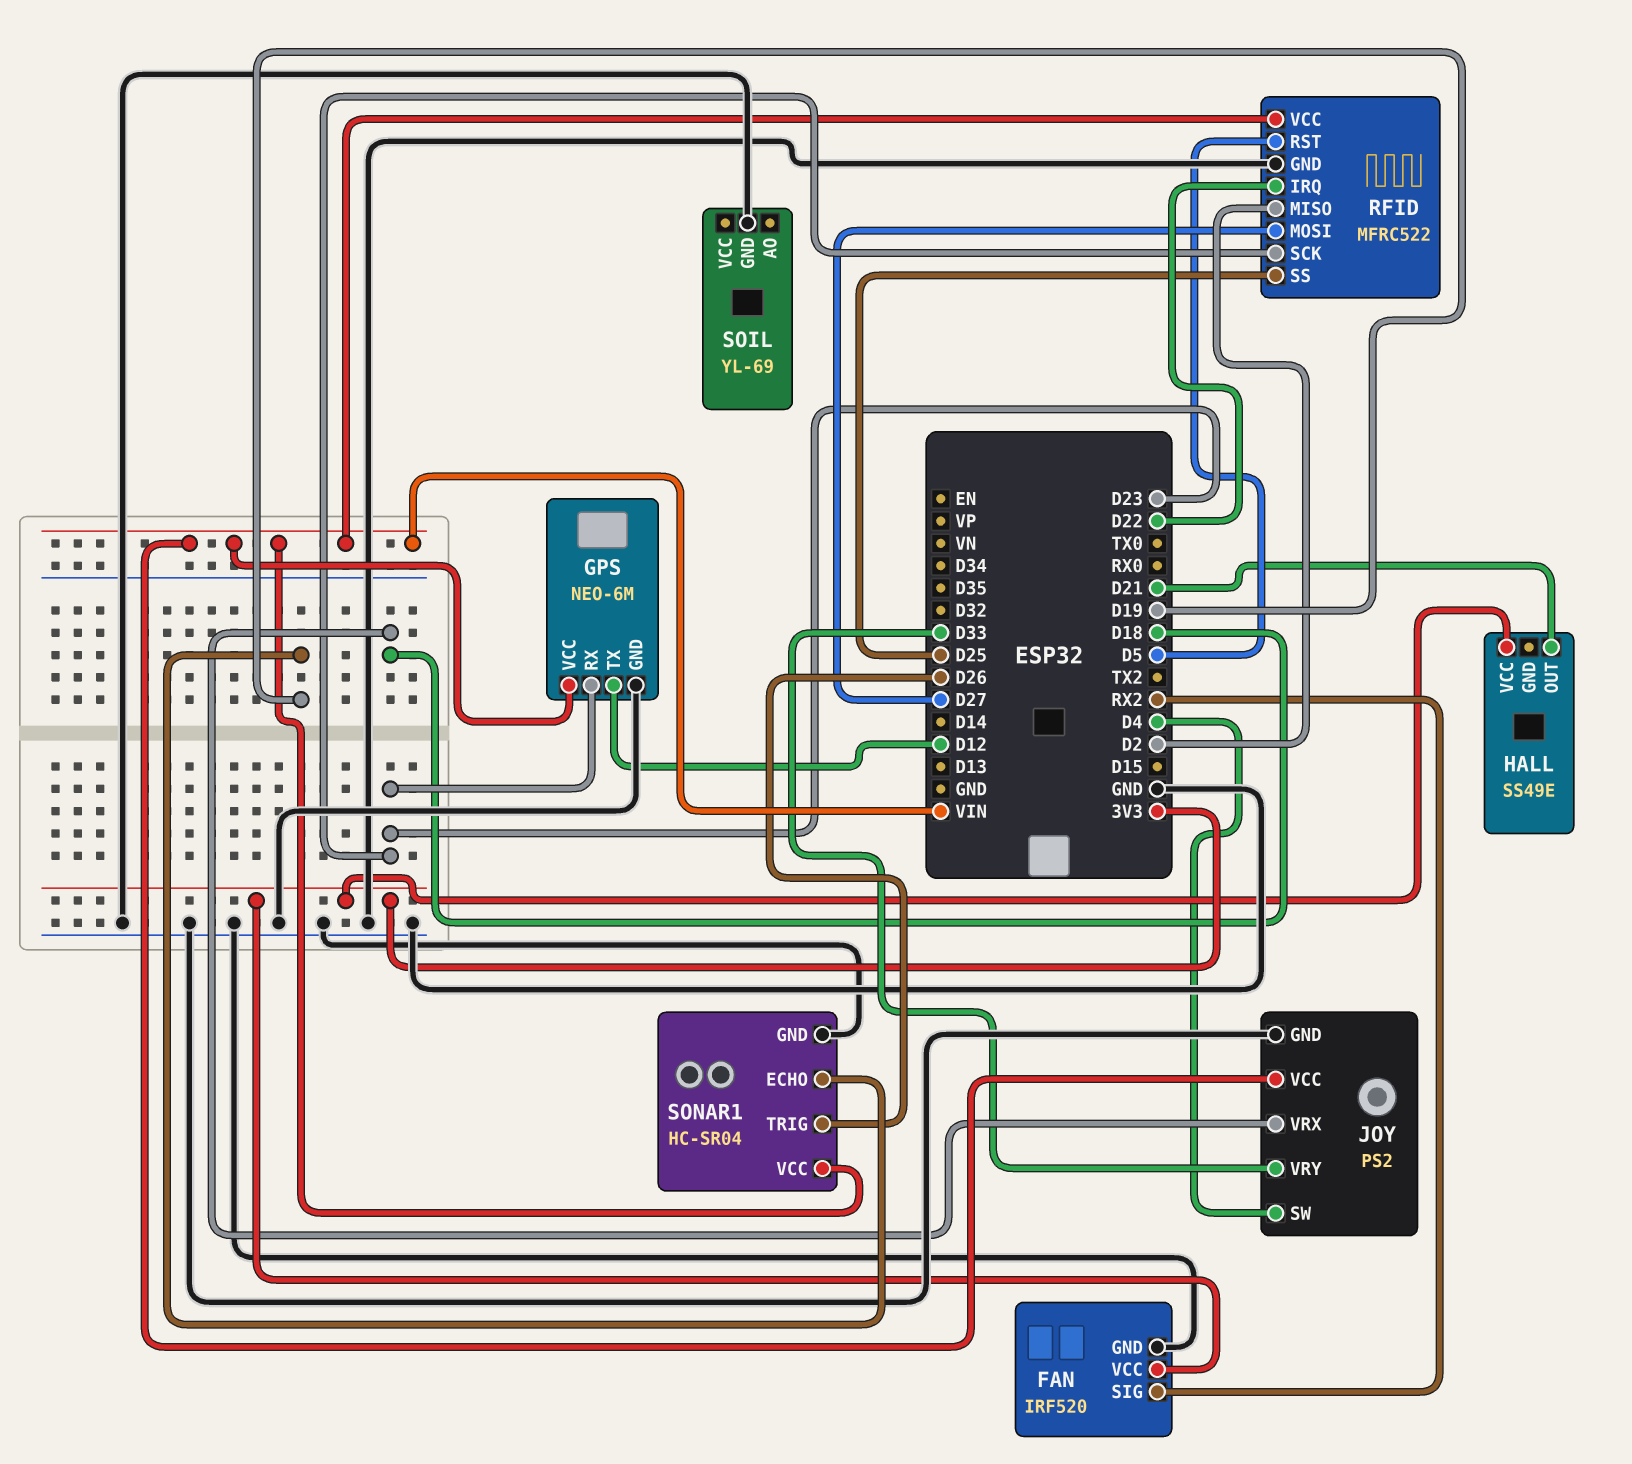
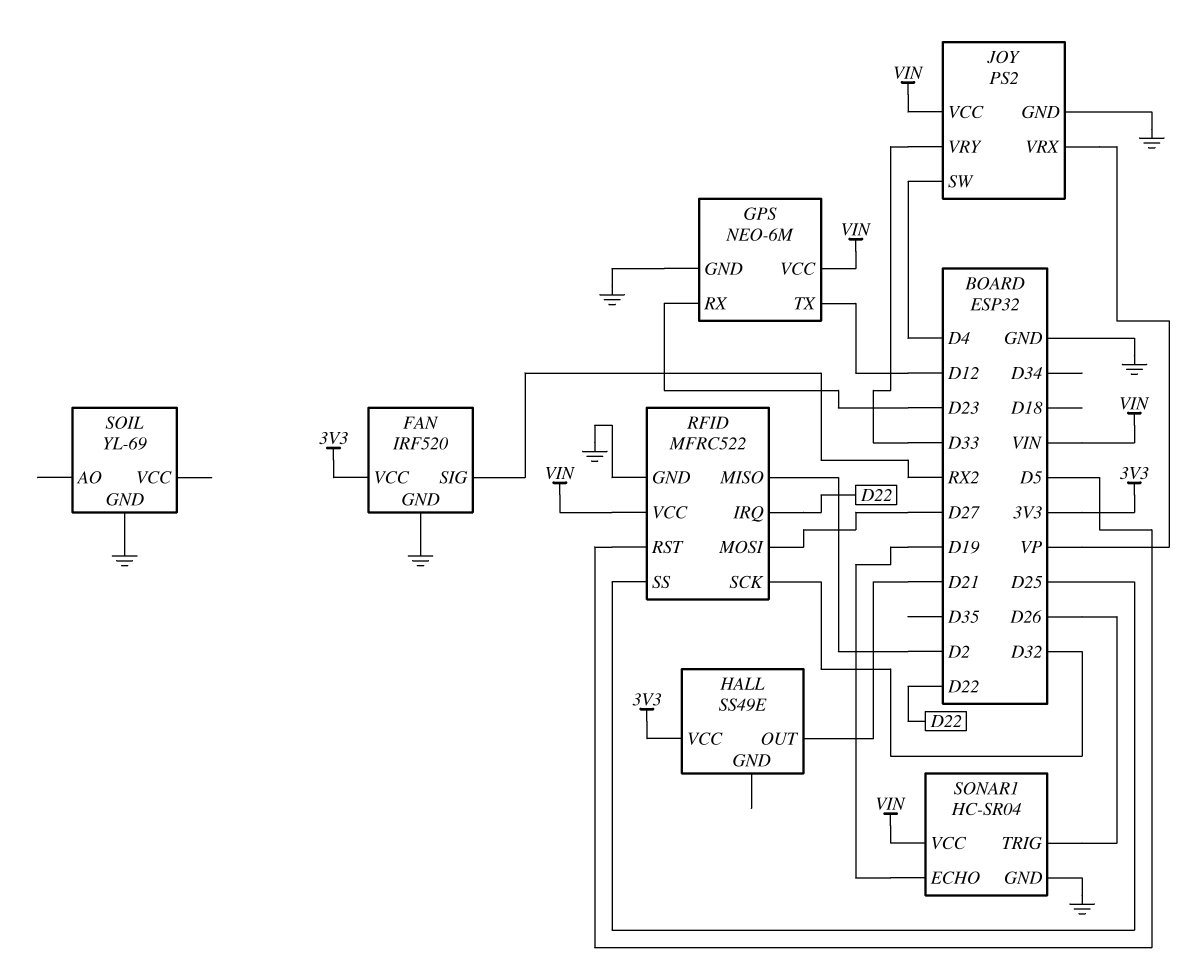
JOY pin VRX: D18 -> VP
RFID pin SCK: D23 -> D32

